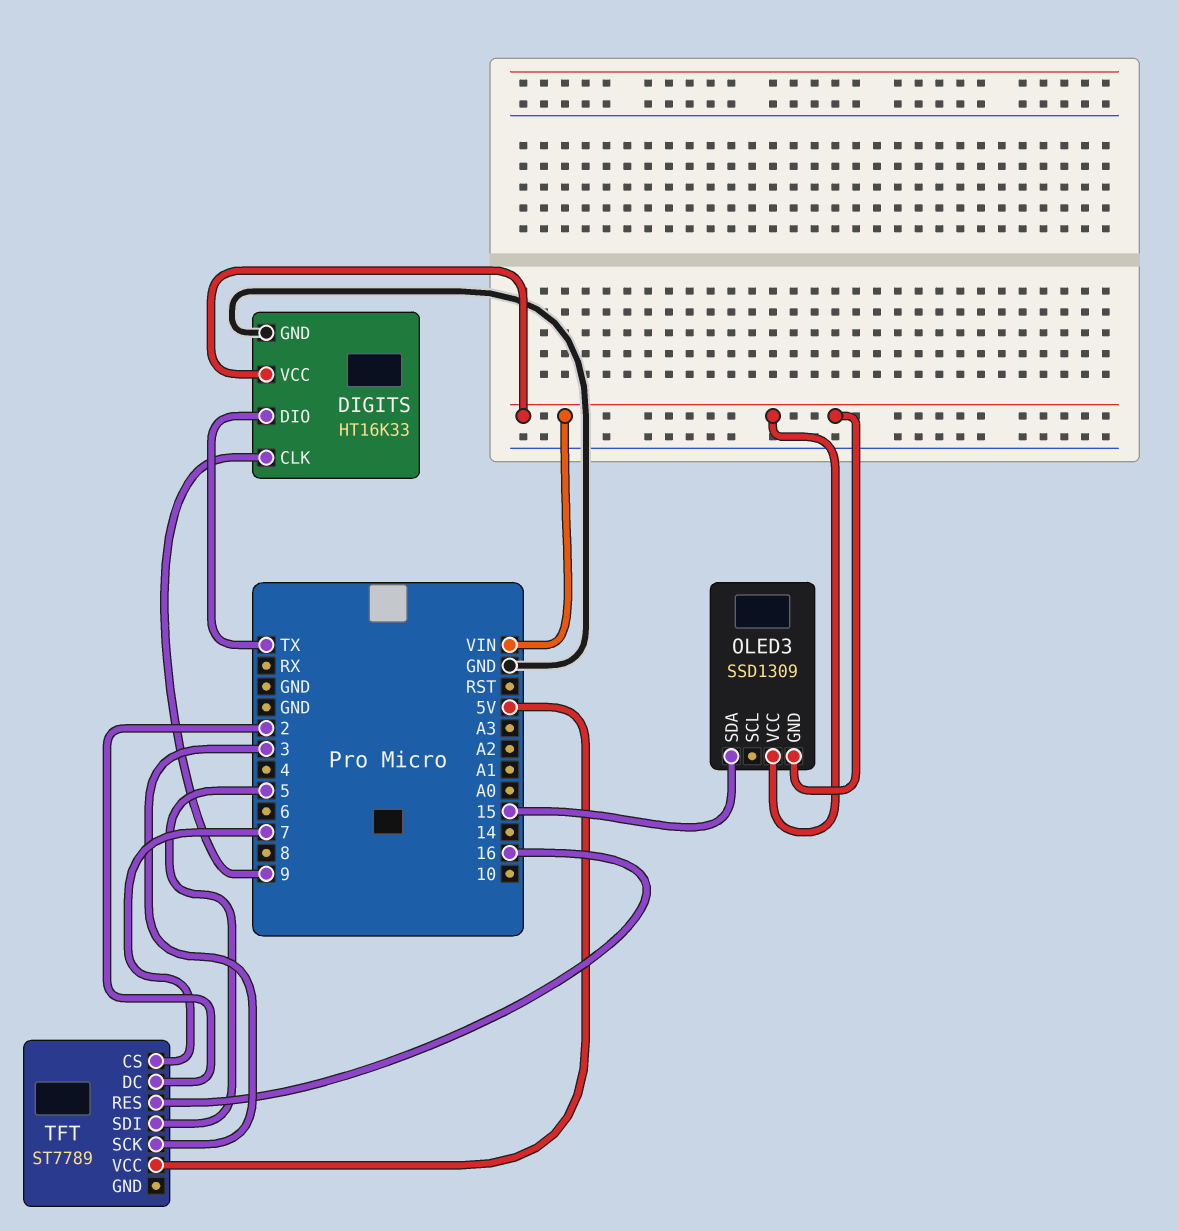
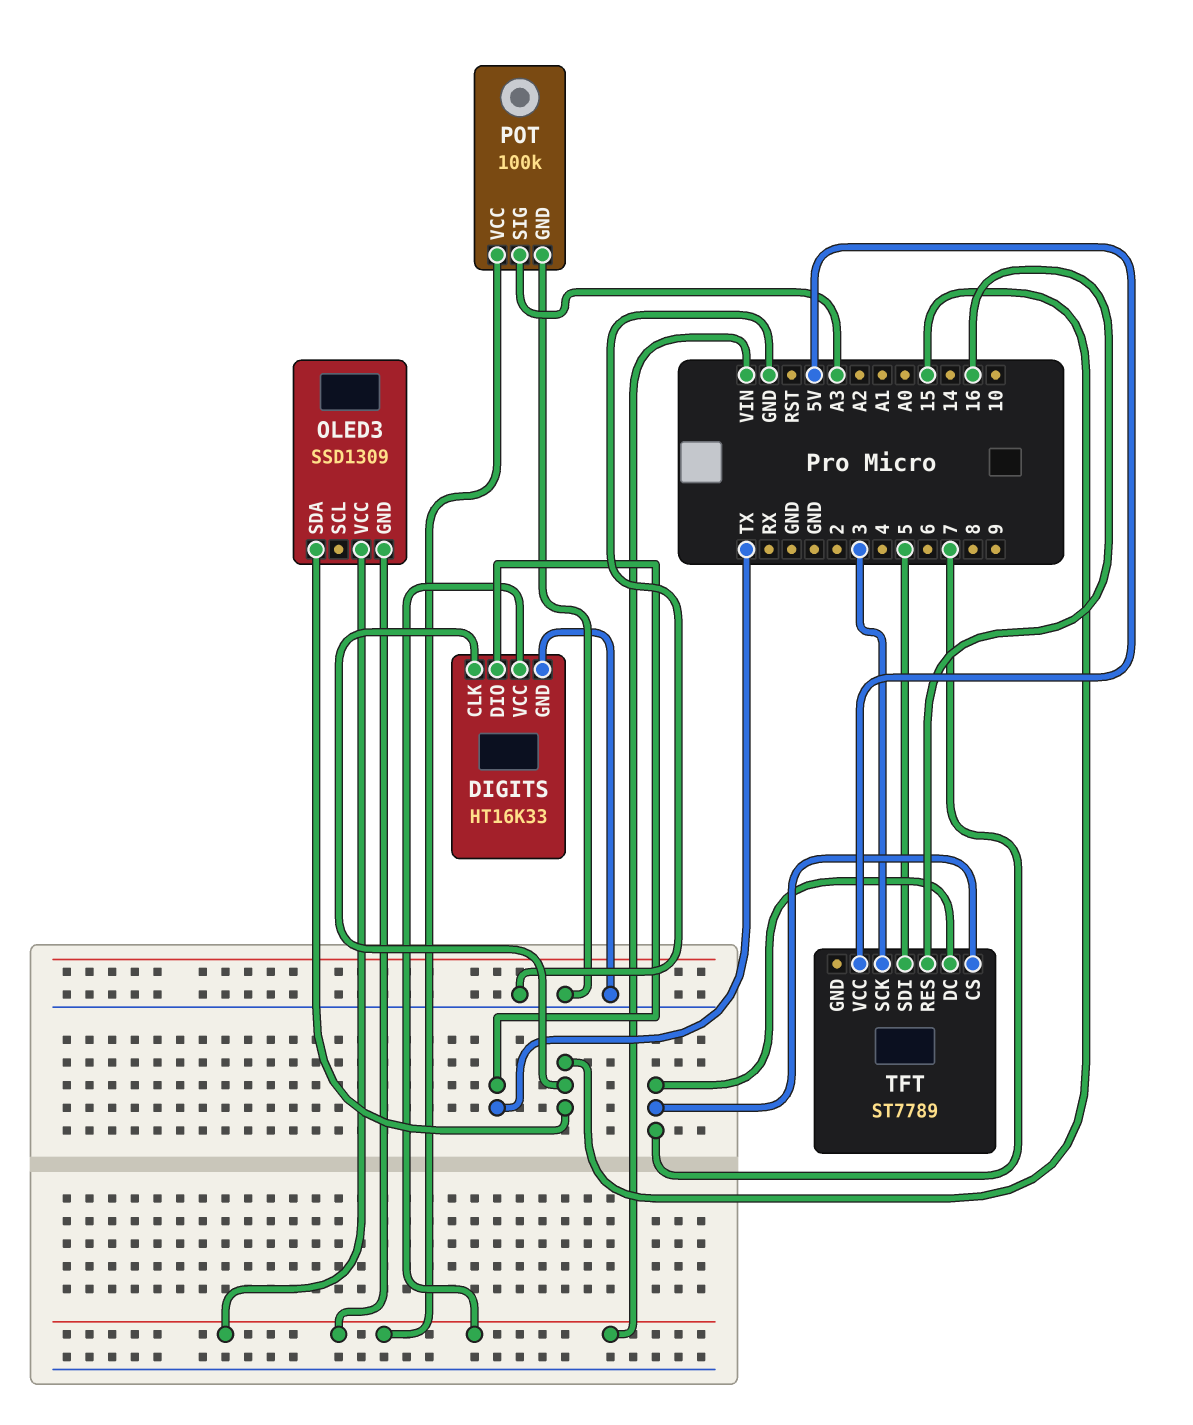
DIGITS pin CLK: 9 -> 15
POT: none -> 100k
POT pin GND: none -> GND
POT pin SIG: none -> A3
POT pin VCC: none -> VIN
TFT pin DC: 2 -> 7

